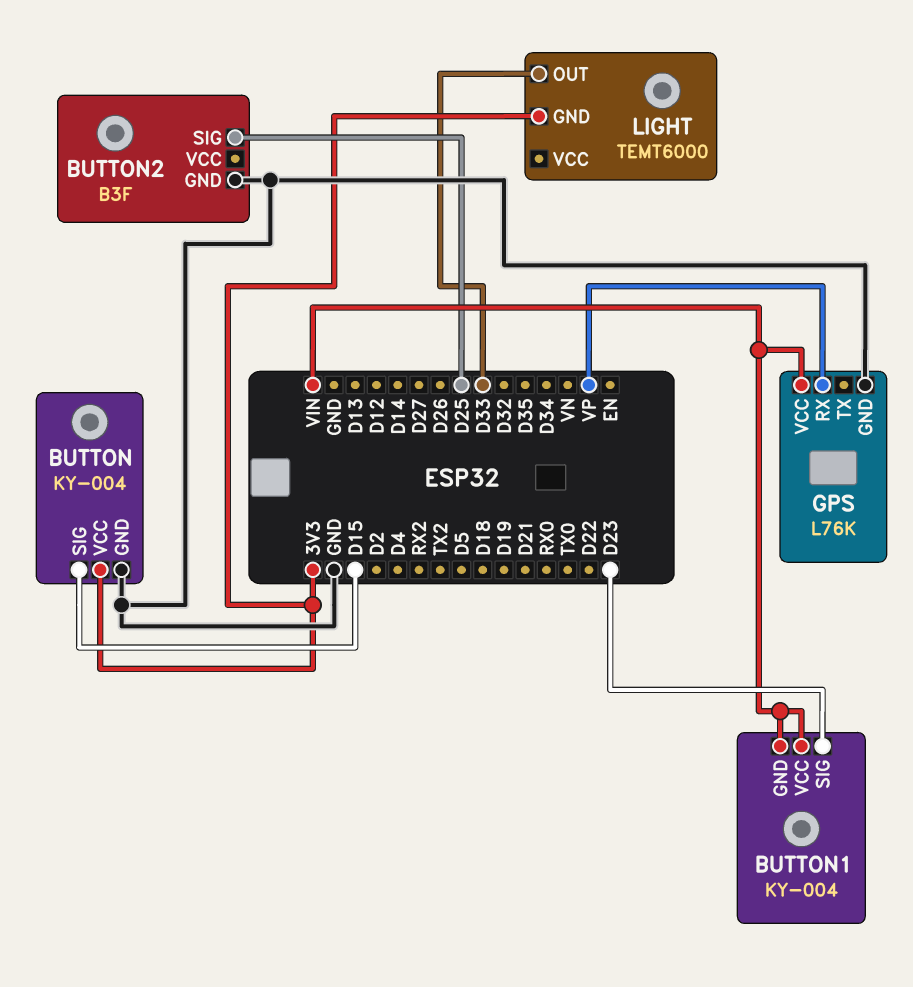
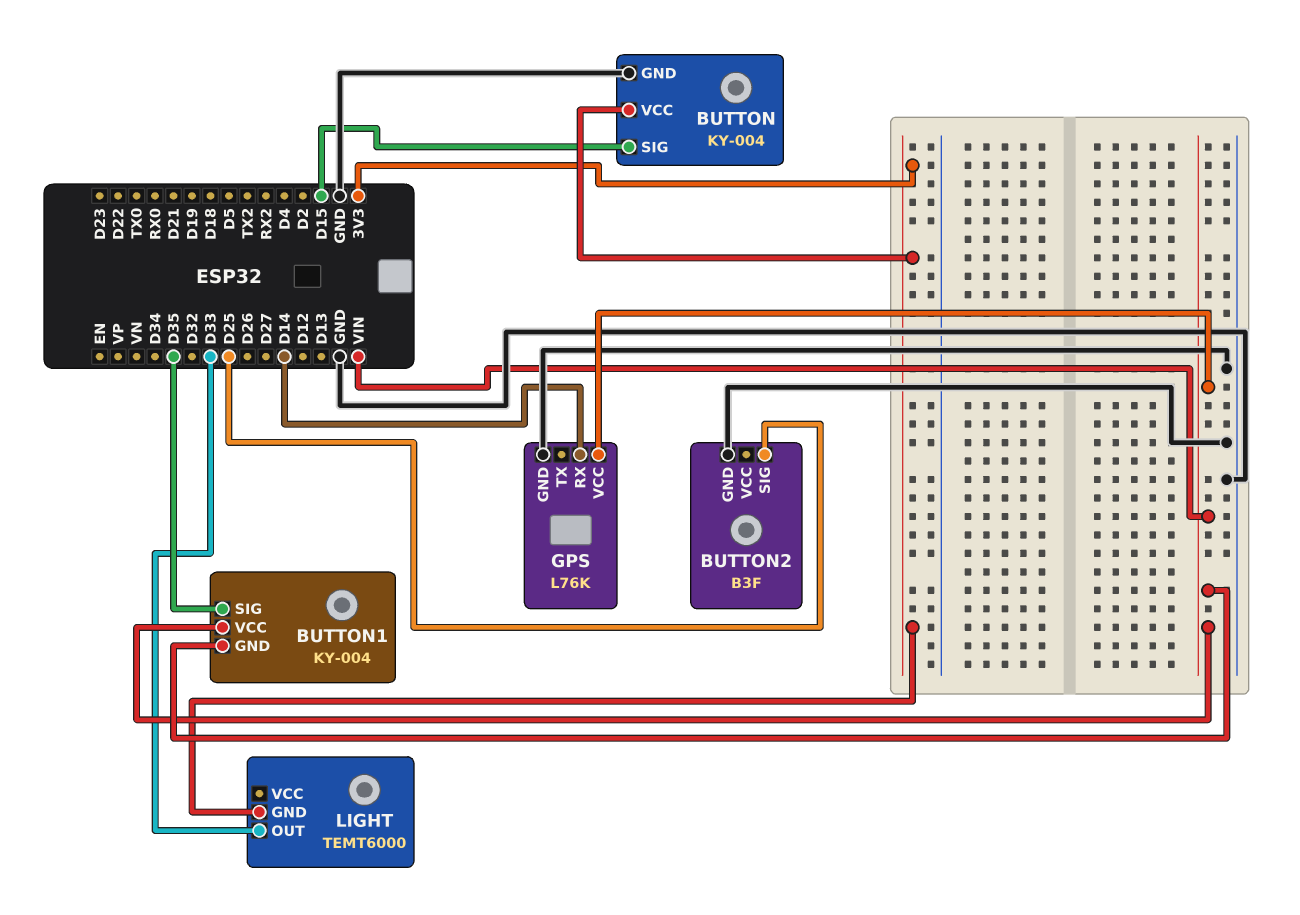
BUTTON1 pin SIG: D23 -> D35
GPS pin RX: VP -> D14

